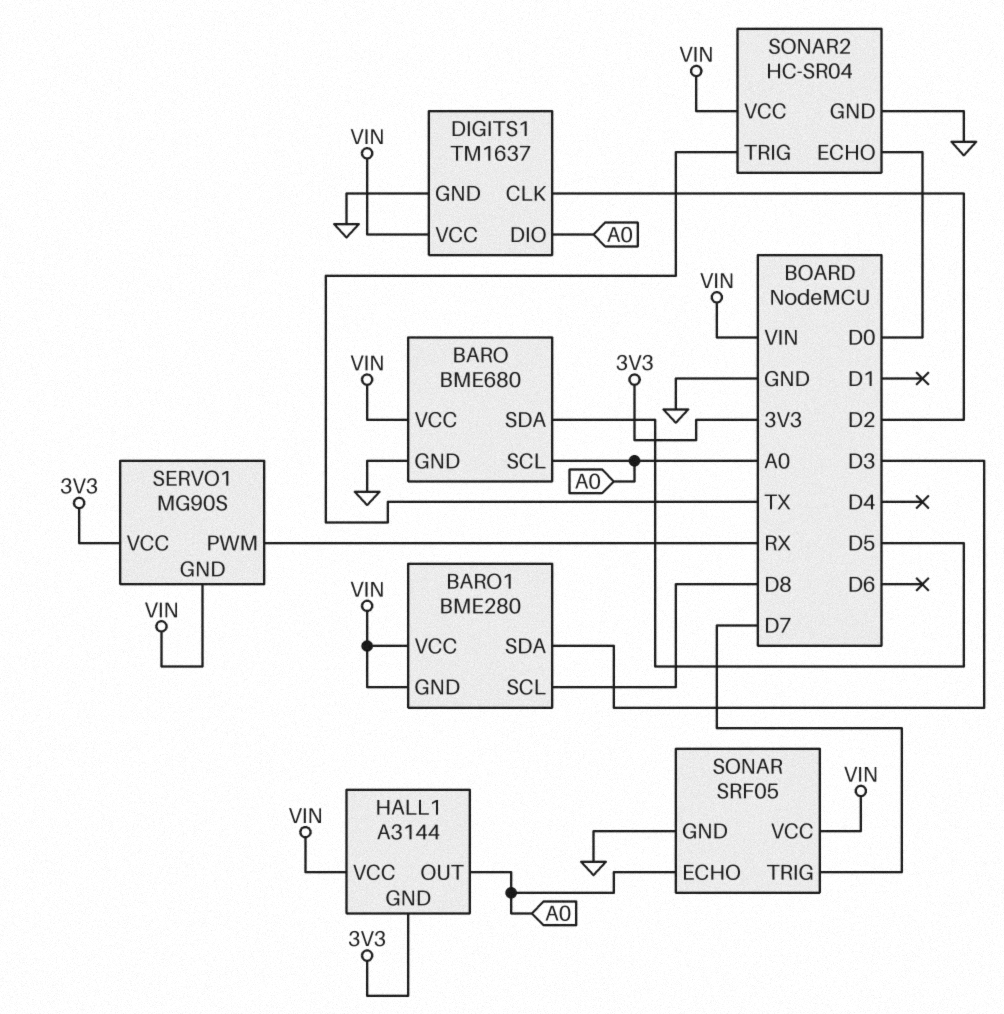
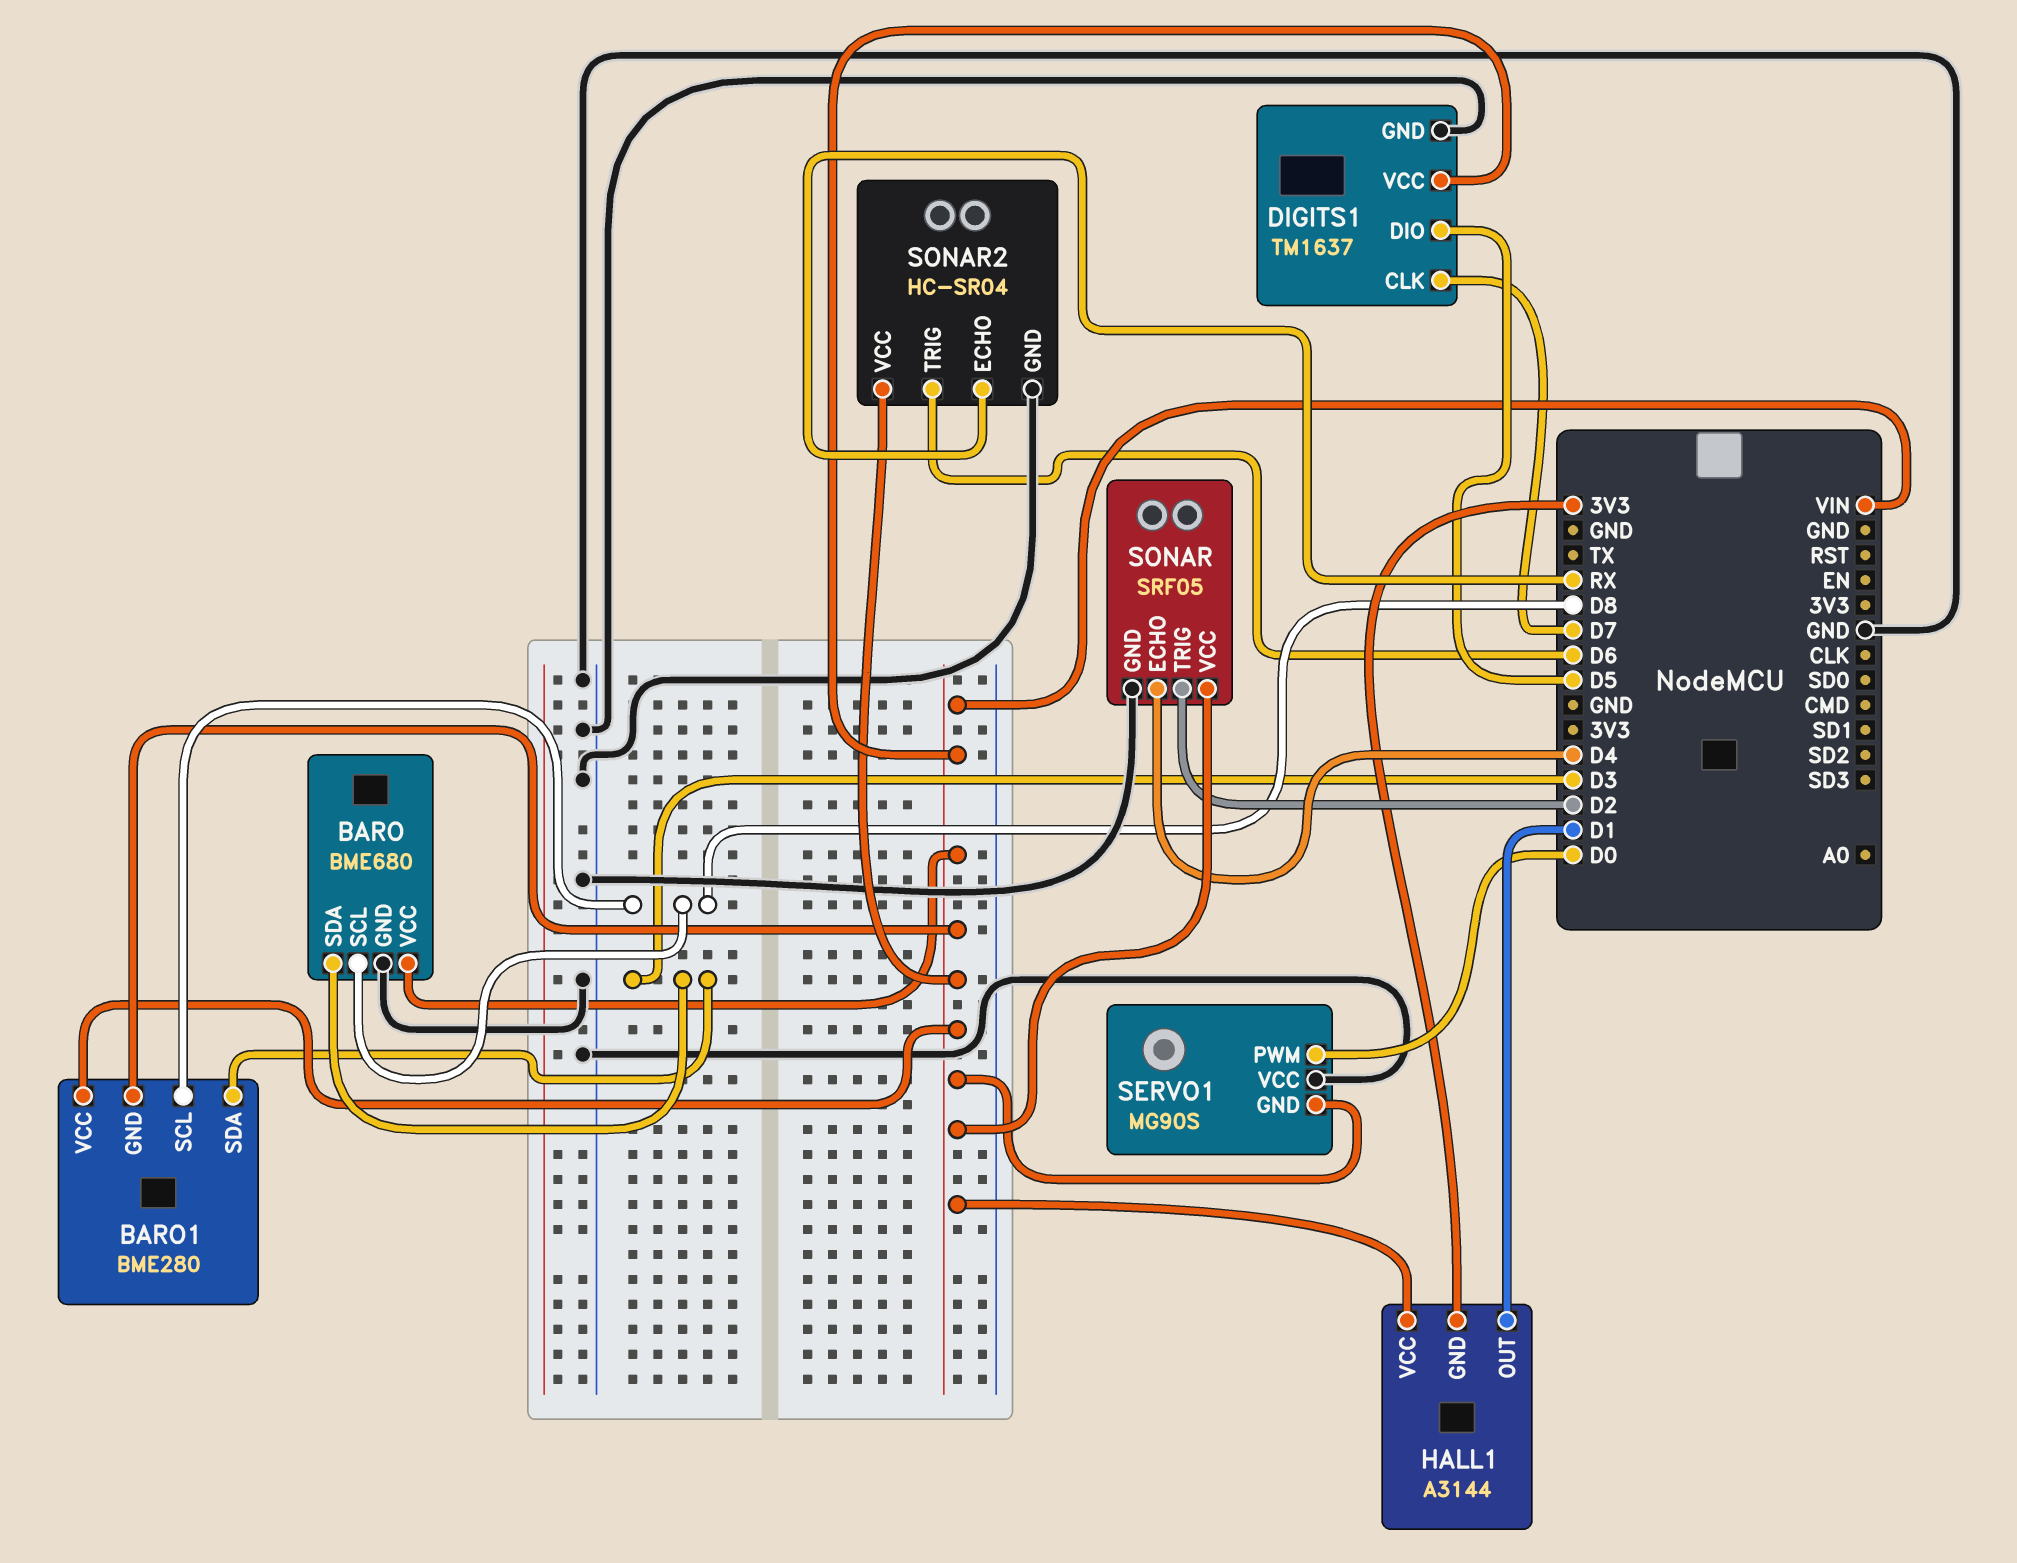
BARO pin SCL: A0 -> D8
BARO pin SDA: D5 -> D3
DIGITS1 pin CLK: D2 -> D7
DIGITS1 pin DIO: A0 -> D5
HALL1 pin OUT: A0 -> D1
SERVO1 pin PWM: RX -> D0
SERVO1 pin VCC: 3V3 -> GND
SONAR pin ECHO: A0 -> D4
SONAR pin TRIG: D7 -> D2
SONAR2 pin ECHO: D0 -> RX
SONAR2 pin TRIG: TX -> D6

